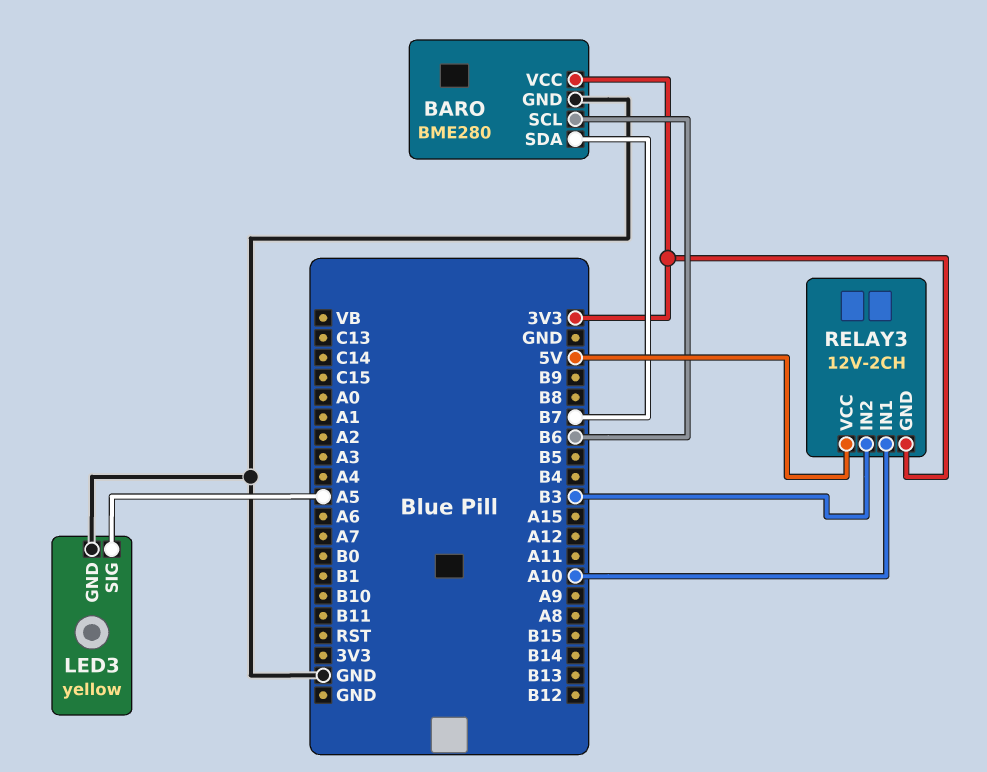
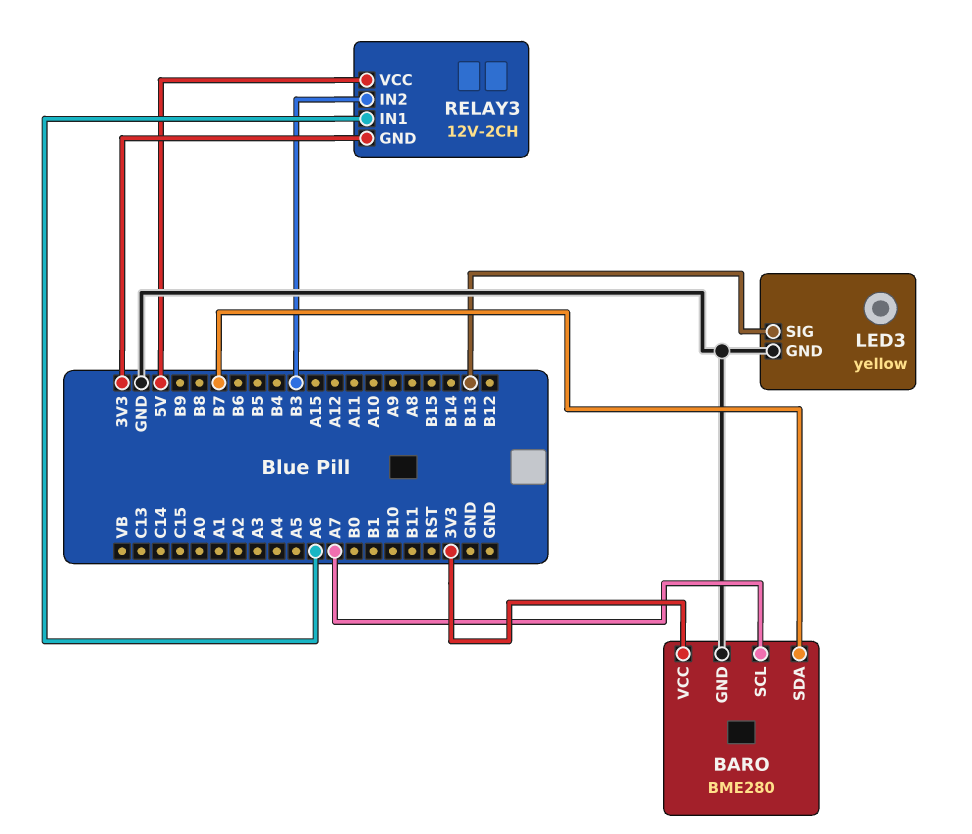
BARO pin SCL: B6 -> A7
LED3 pin SIG: A5 -> B13
RELAY3 pin IN1: A10 -> A6

